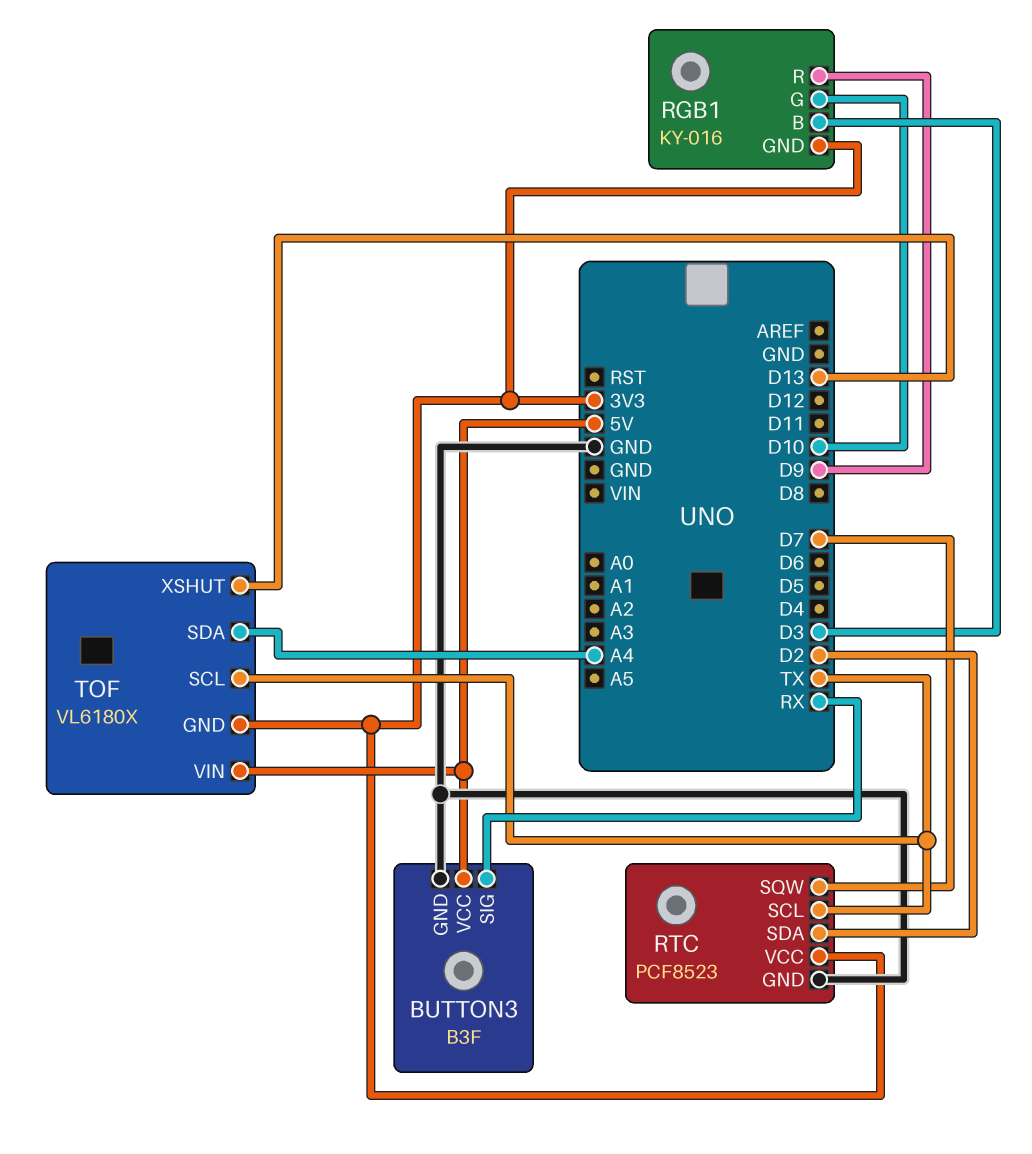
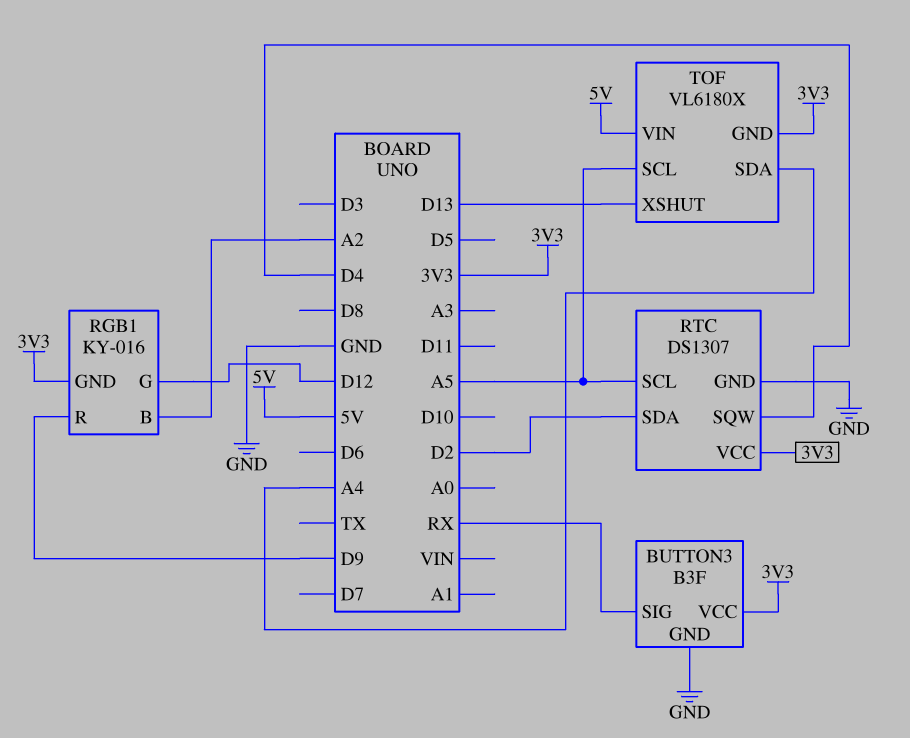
BUTTON3 pin VCC: 5V -> 3V3
RGB1 pin B: D3 -> A2
RGB1 pin G: D10 -> D12
RTC: PCF8523 -> DS1307
RTC pin SCL: TX -> A5
RTC pin SQW: D7 -> D4
TOF pin SCL: TX -> A5

